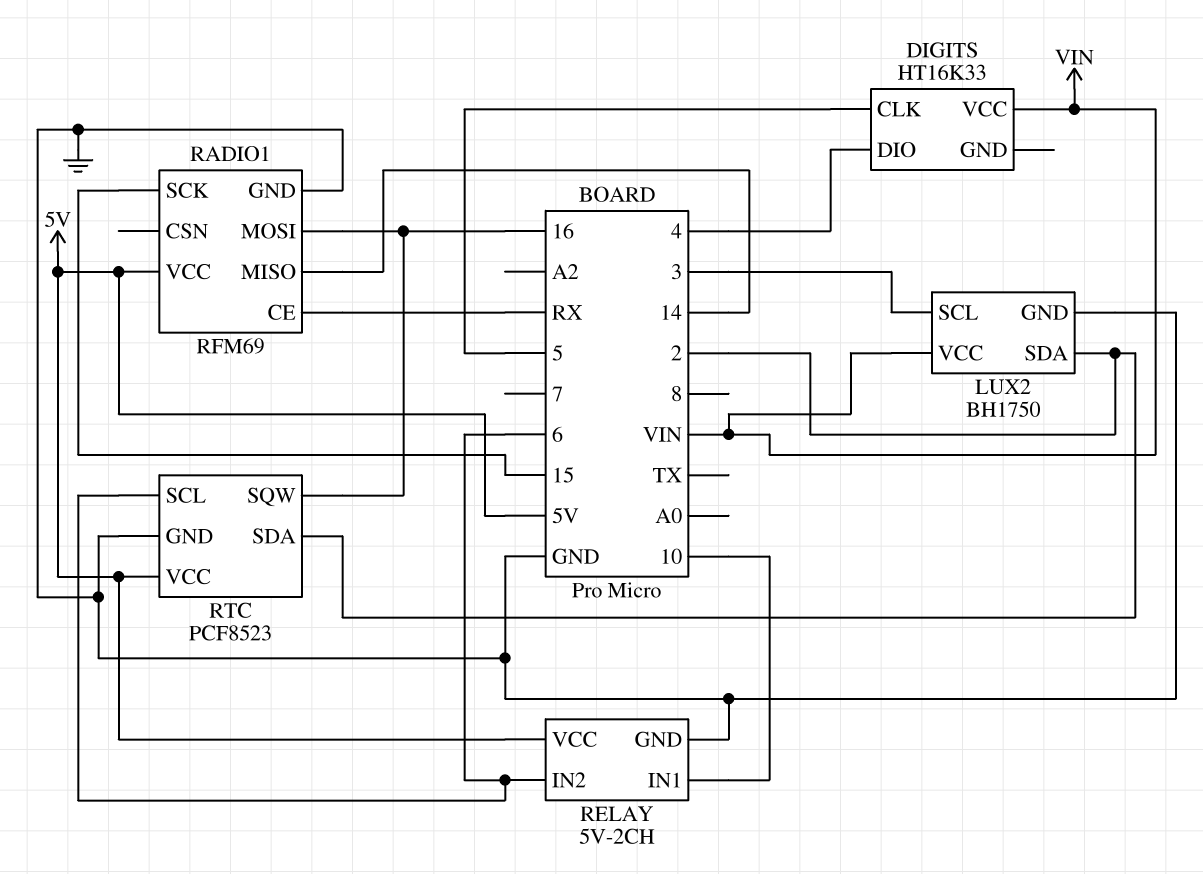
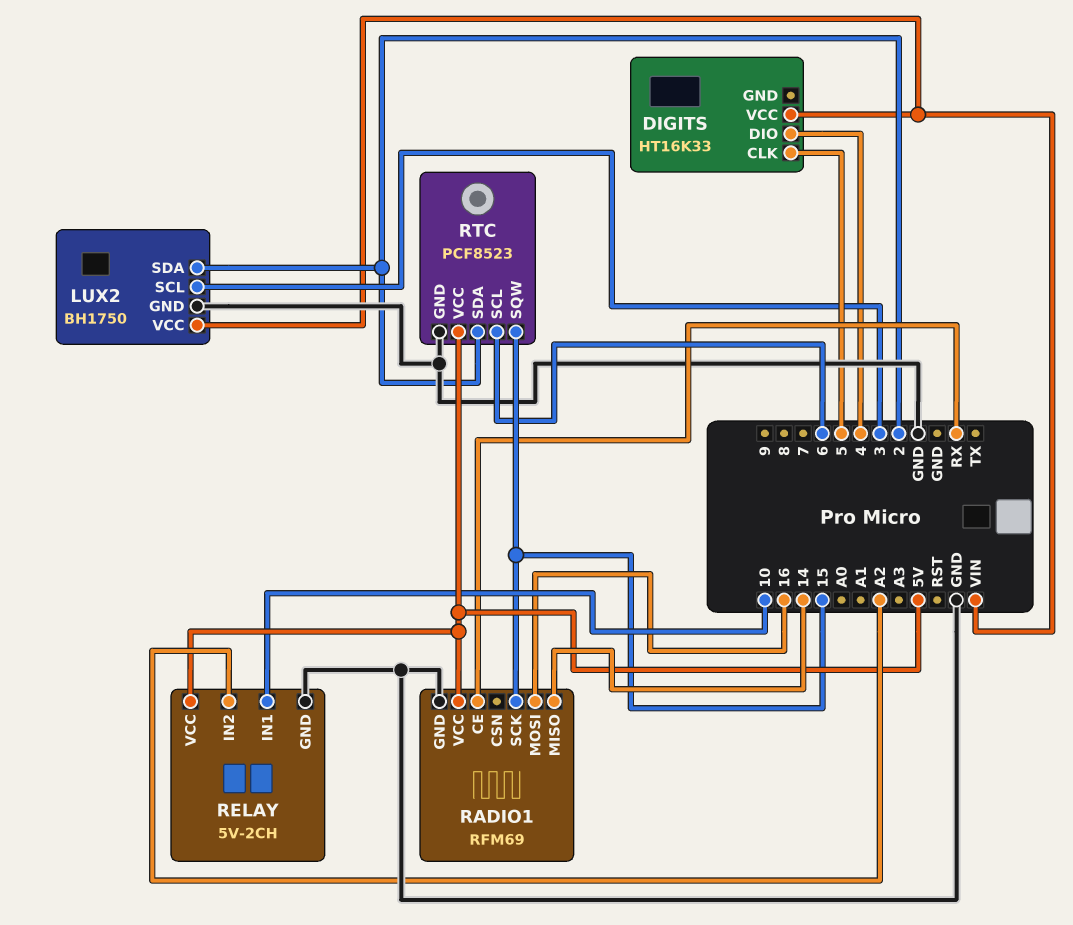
RELAY pin IN2: 6 -> A2
RTC pin SQW: 16 -> 15

